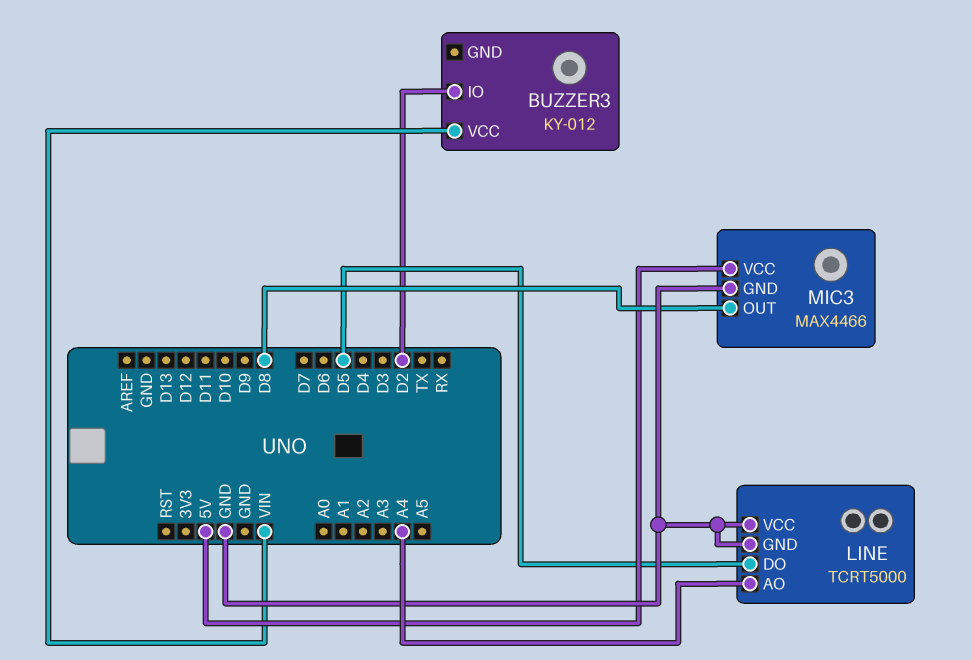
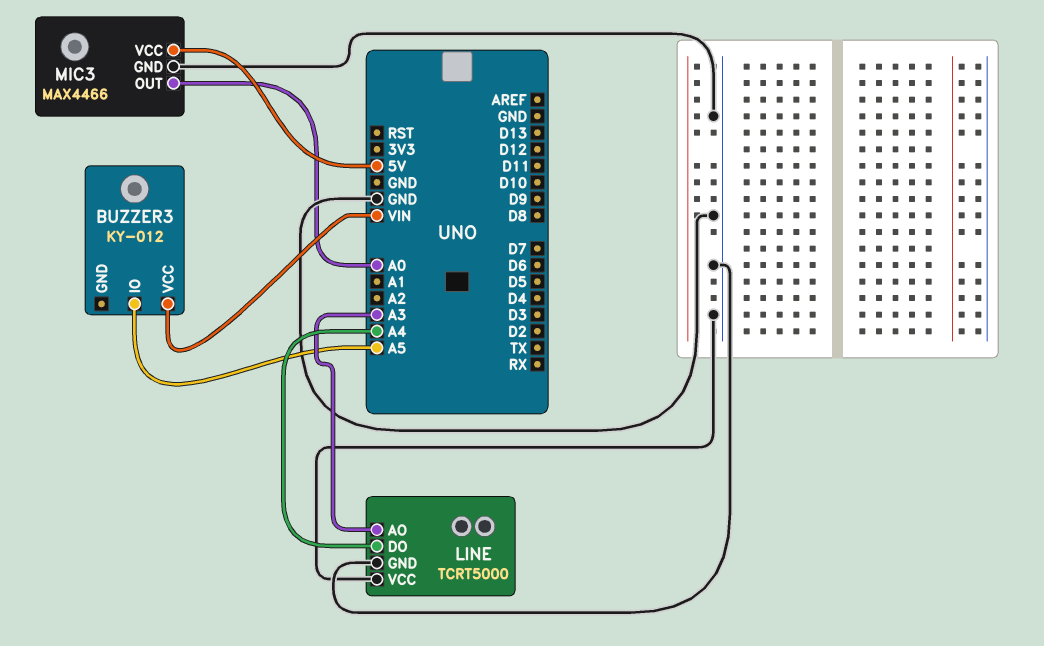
BUZZER3 pin IO: D2 -> A5
LINE pin AO: A4 -> A3
LINE pin DO: D5 -> A4
MIC3 pin OUT: D8 -> A0

